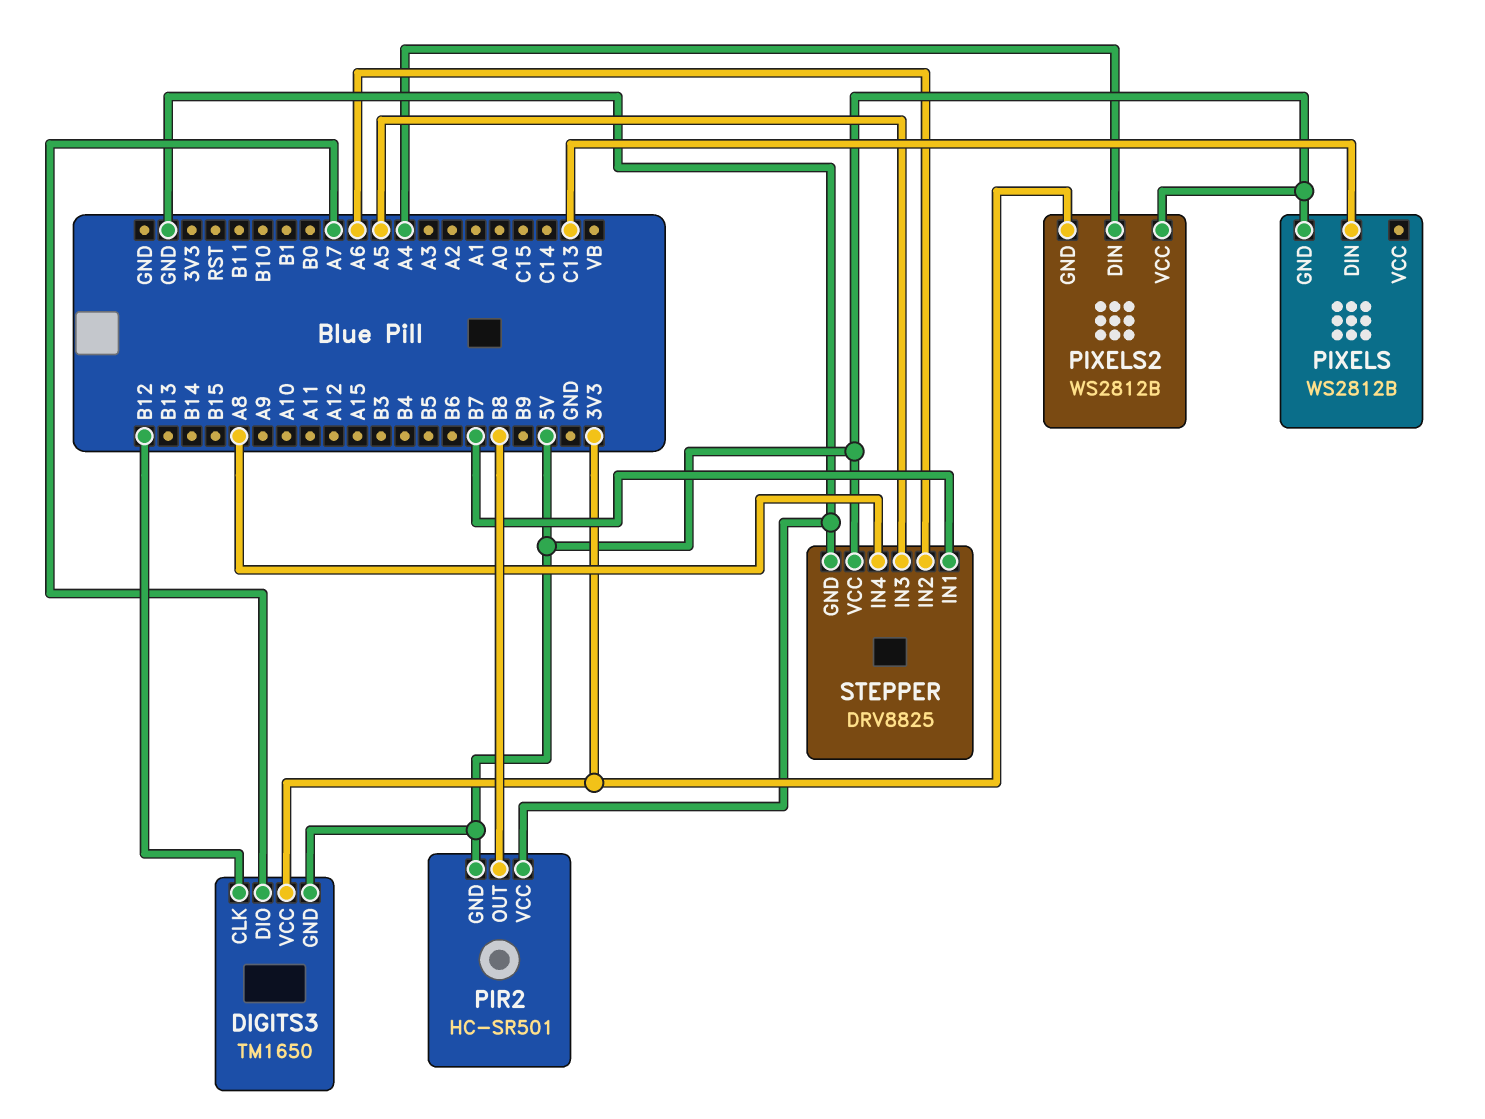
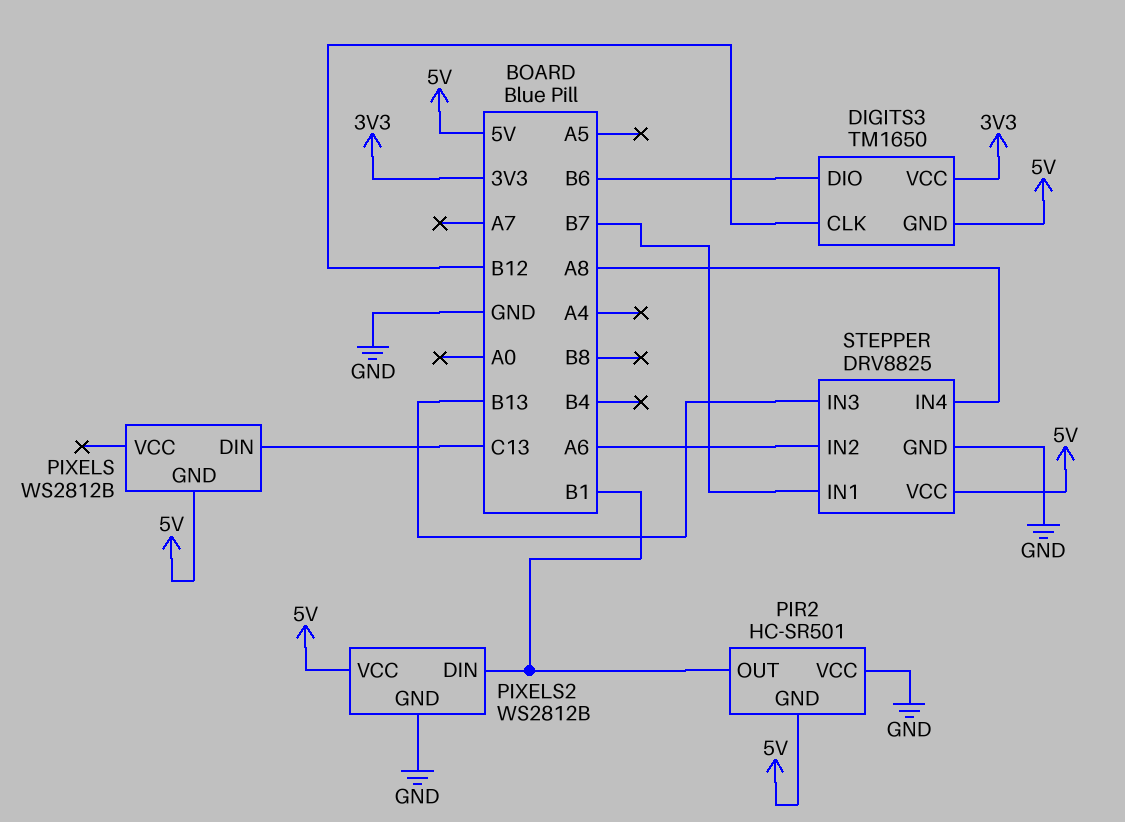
DIGITS3 pin DIO: A7 -> B6
PIR2 pin OUT: B8 -> B1
PIXELS2 pin DIN: A4 -> B1
PIXELS2 pin GND: 3V3 -> GND
STEPPER pin IN3: A5 -> B13

